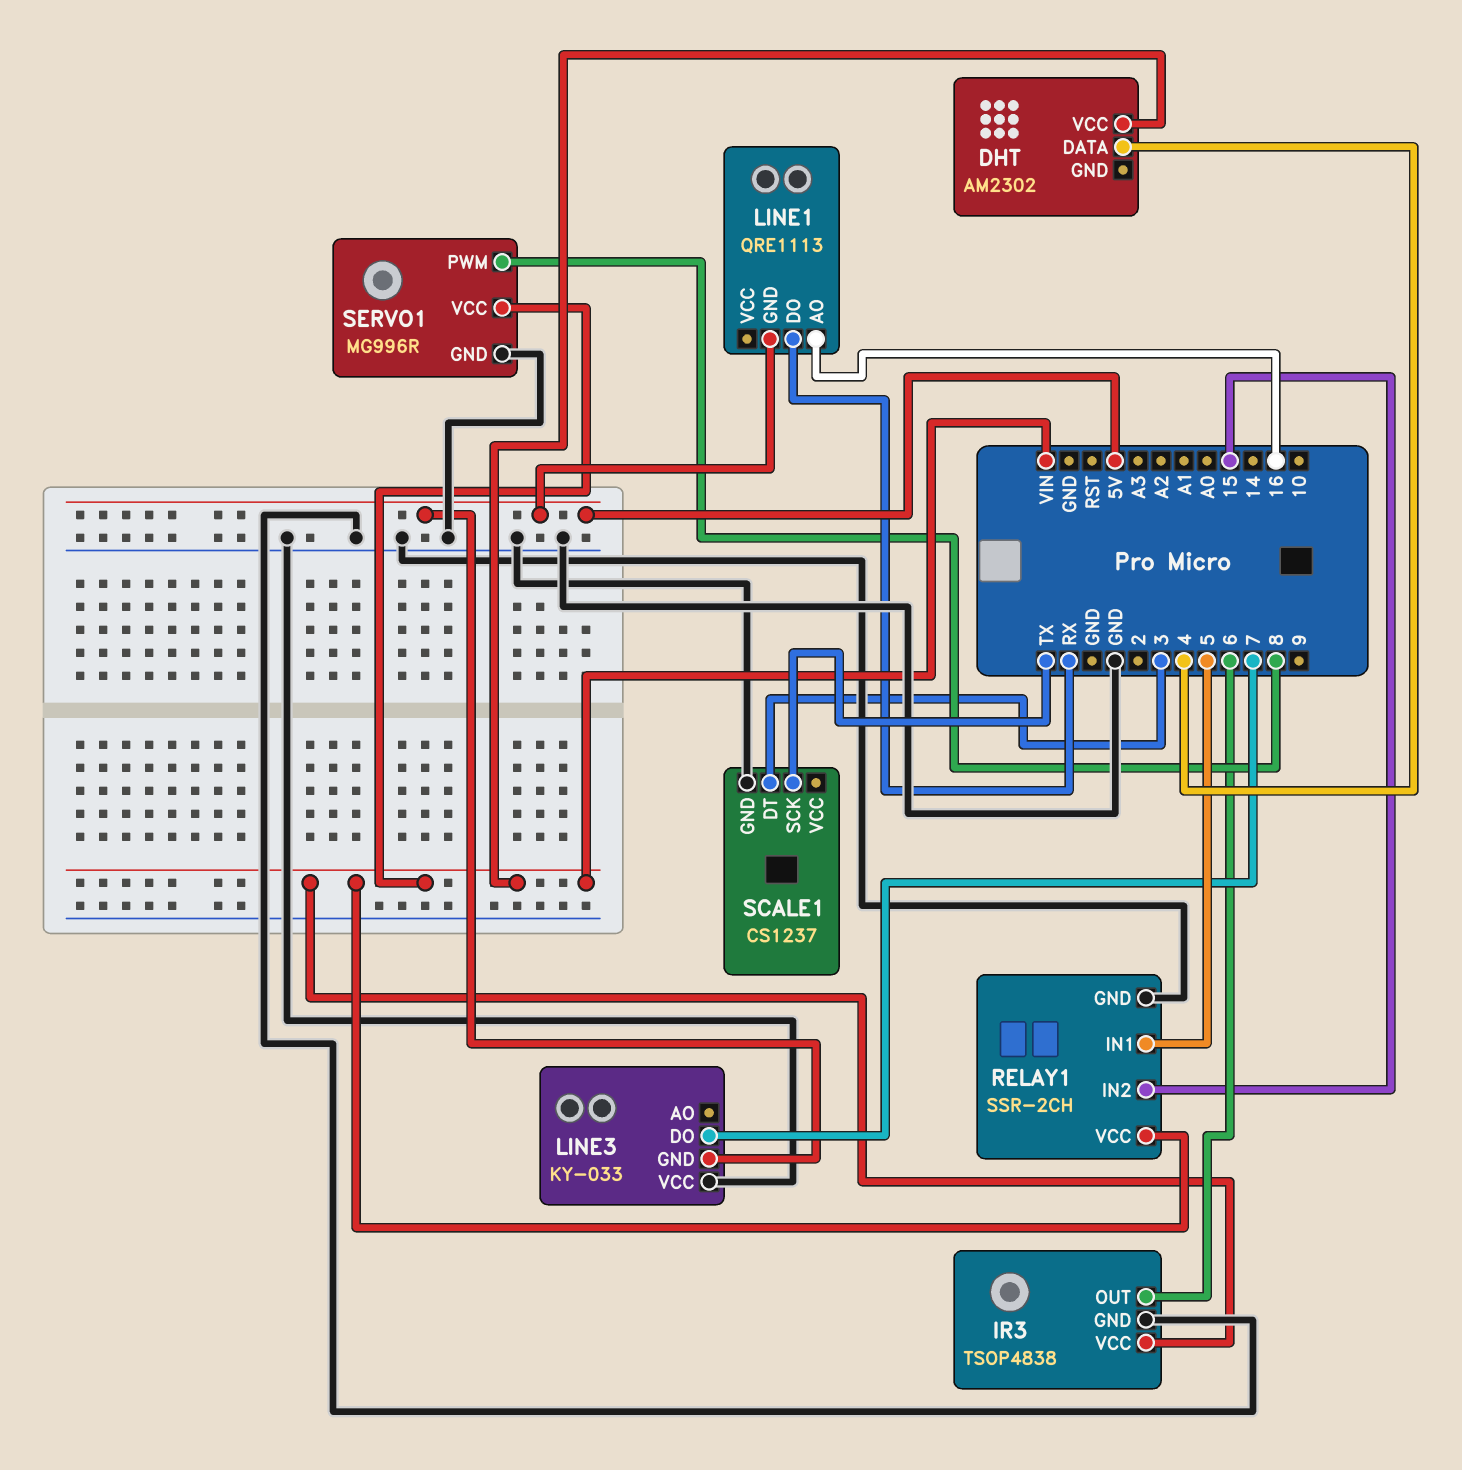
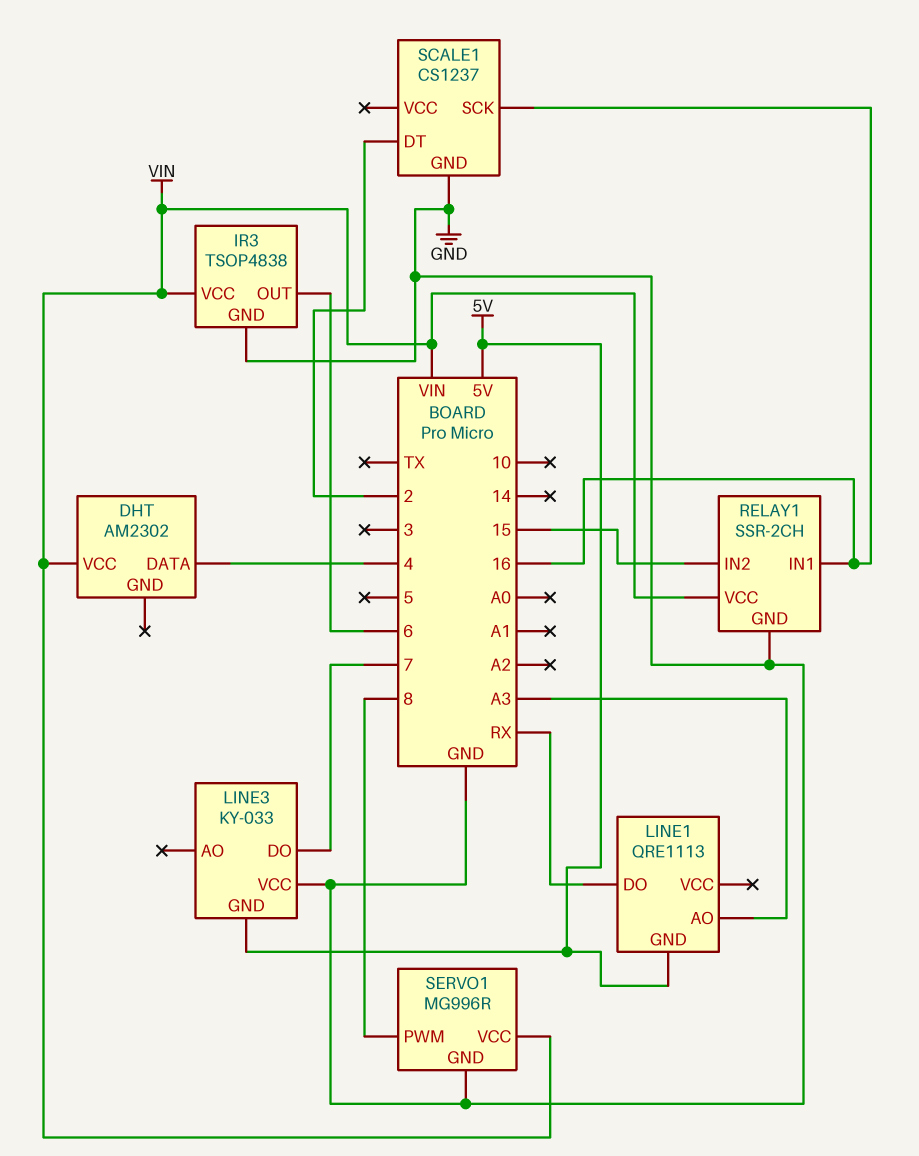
LINE1 pin AO: 16 -> A3
RELAY1 pin IN1: 5 -> 16
SCALE1 pin DT: 3 -> 2
SCALE1 pin SCK: TX -> 16

